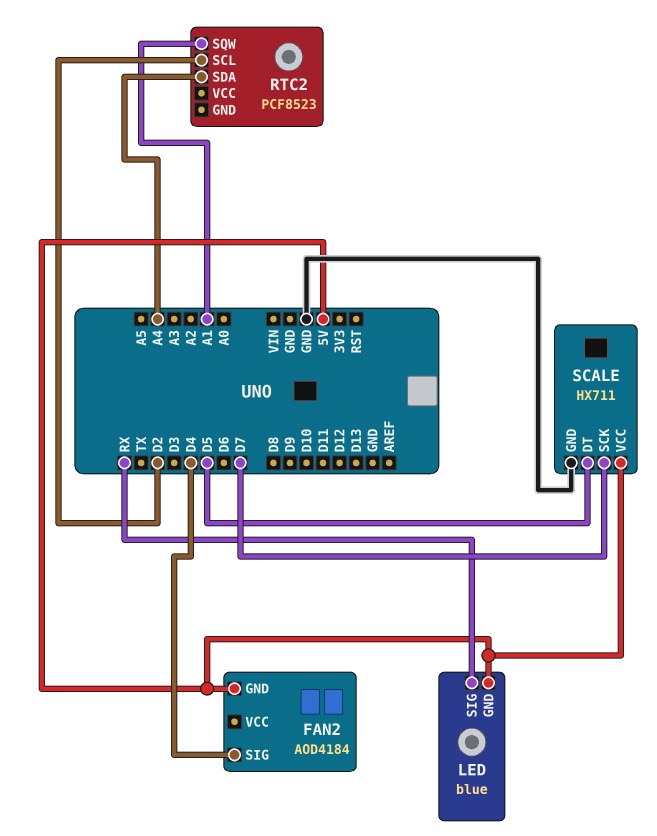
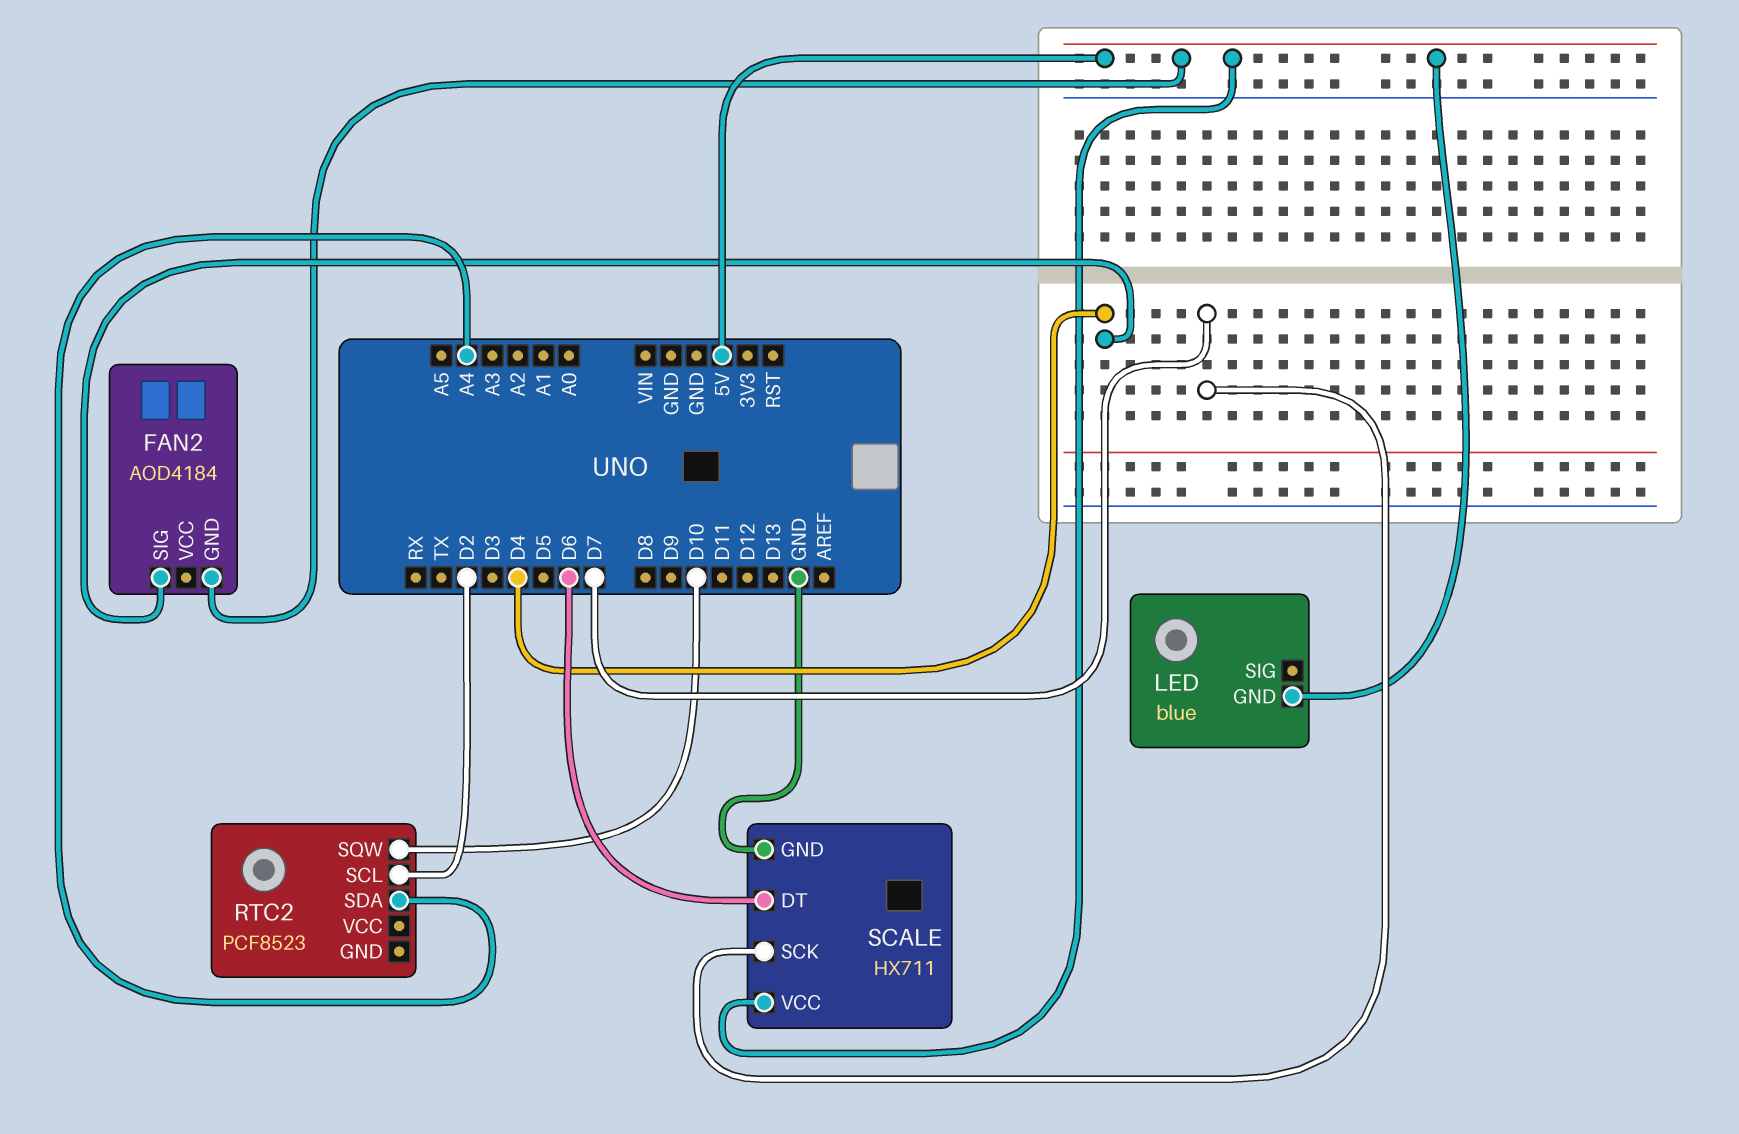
LED pin SIG: RX -> none
RTC2 pin SQW: A1 -> D10
SCALE pin DT: D5 -> D6

